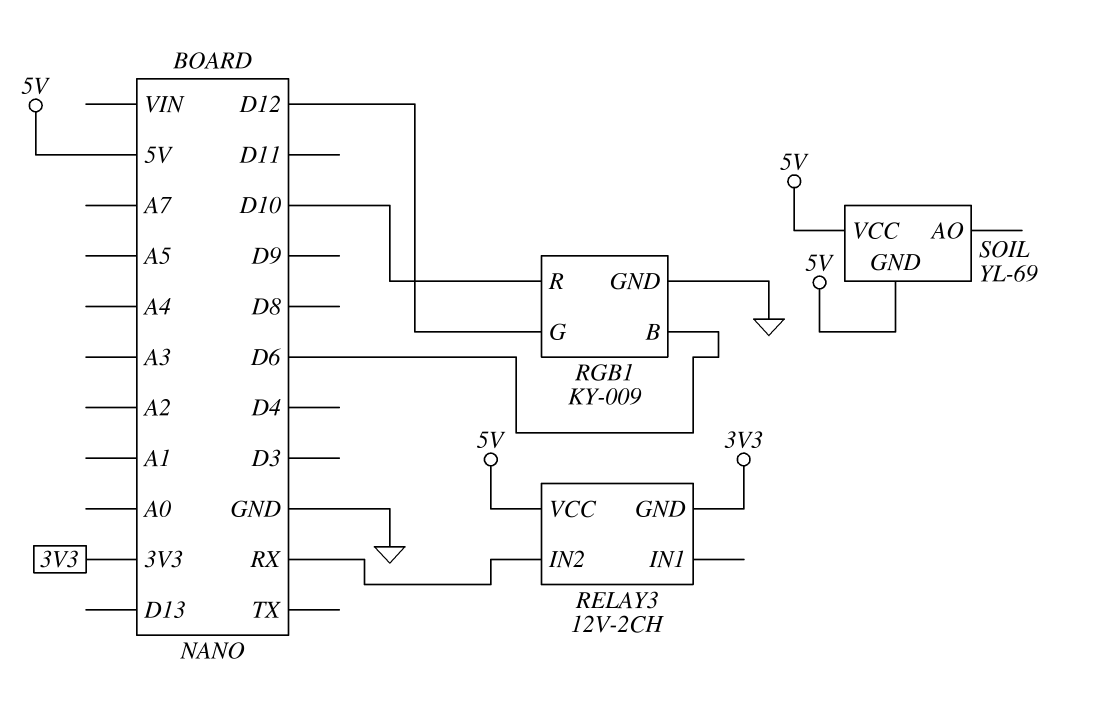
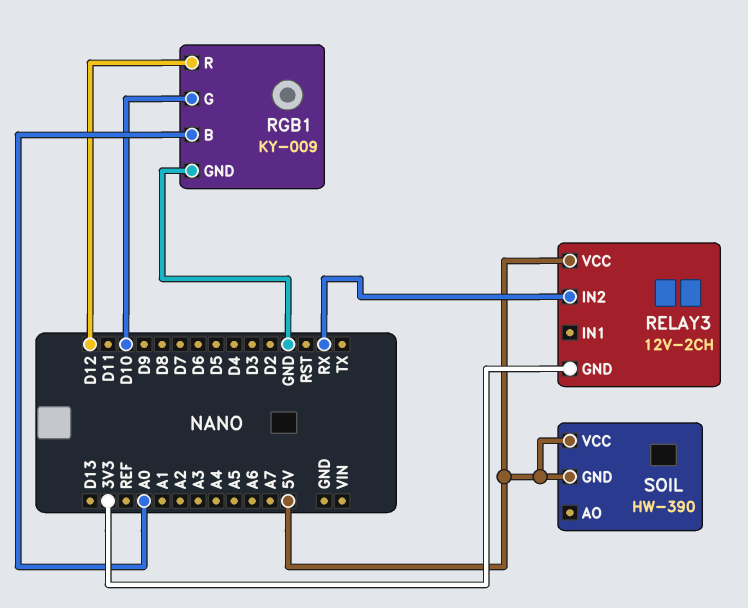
RGB1 pin B: D6 -> A0
RGB1 pin G: D12 -> D10
RGB1 pin R: D10 -> D12
SOIL: YL-69 -> HW-390

